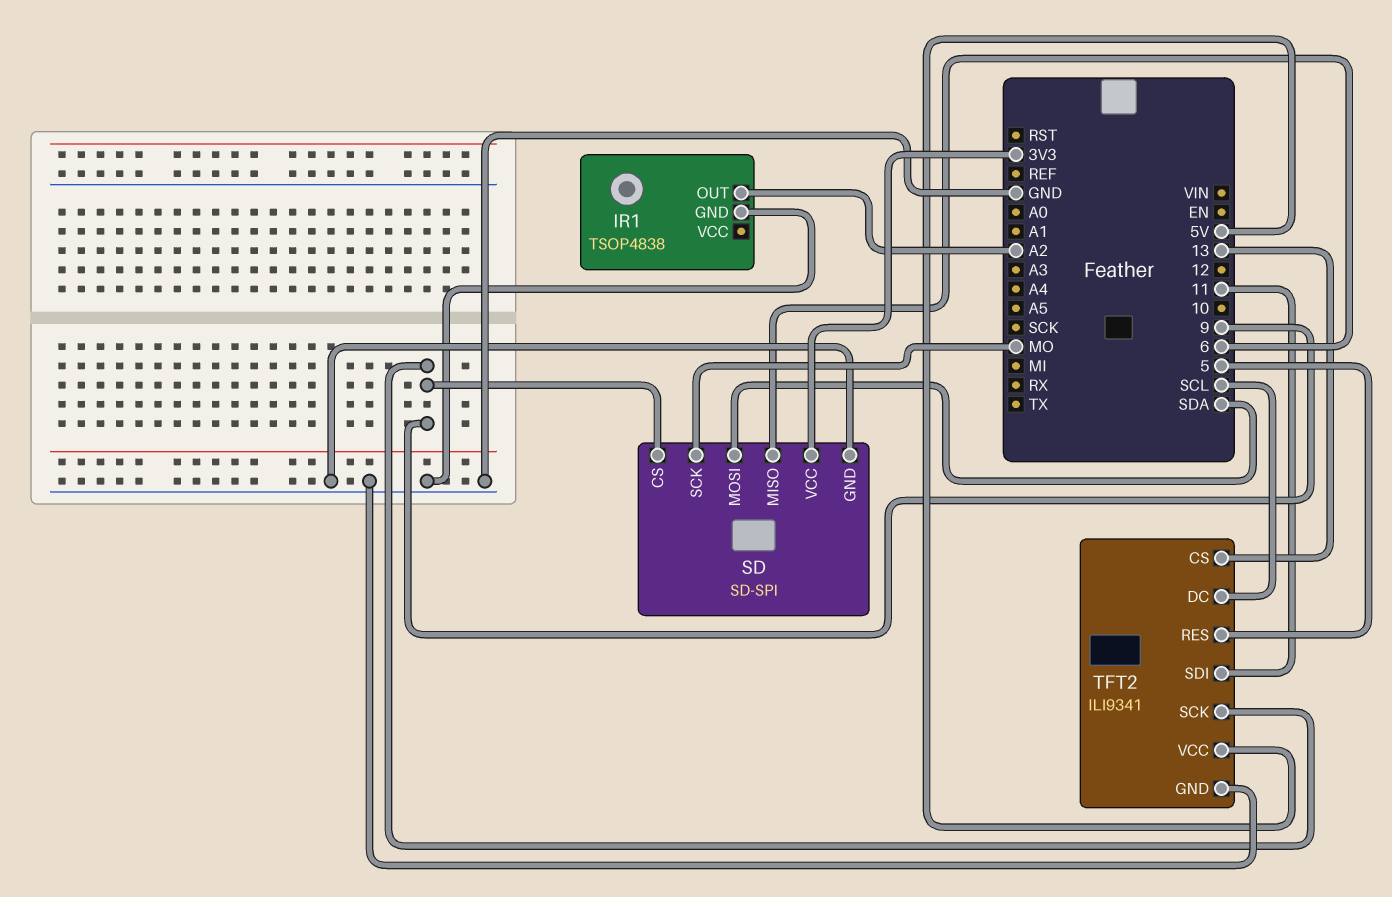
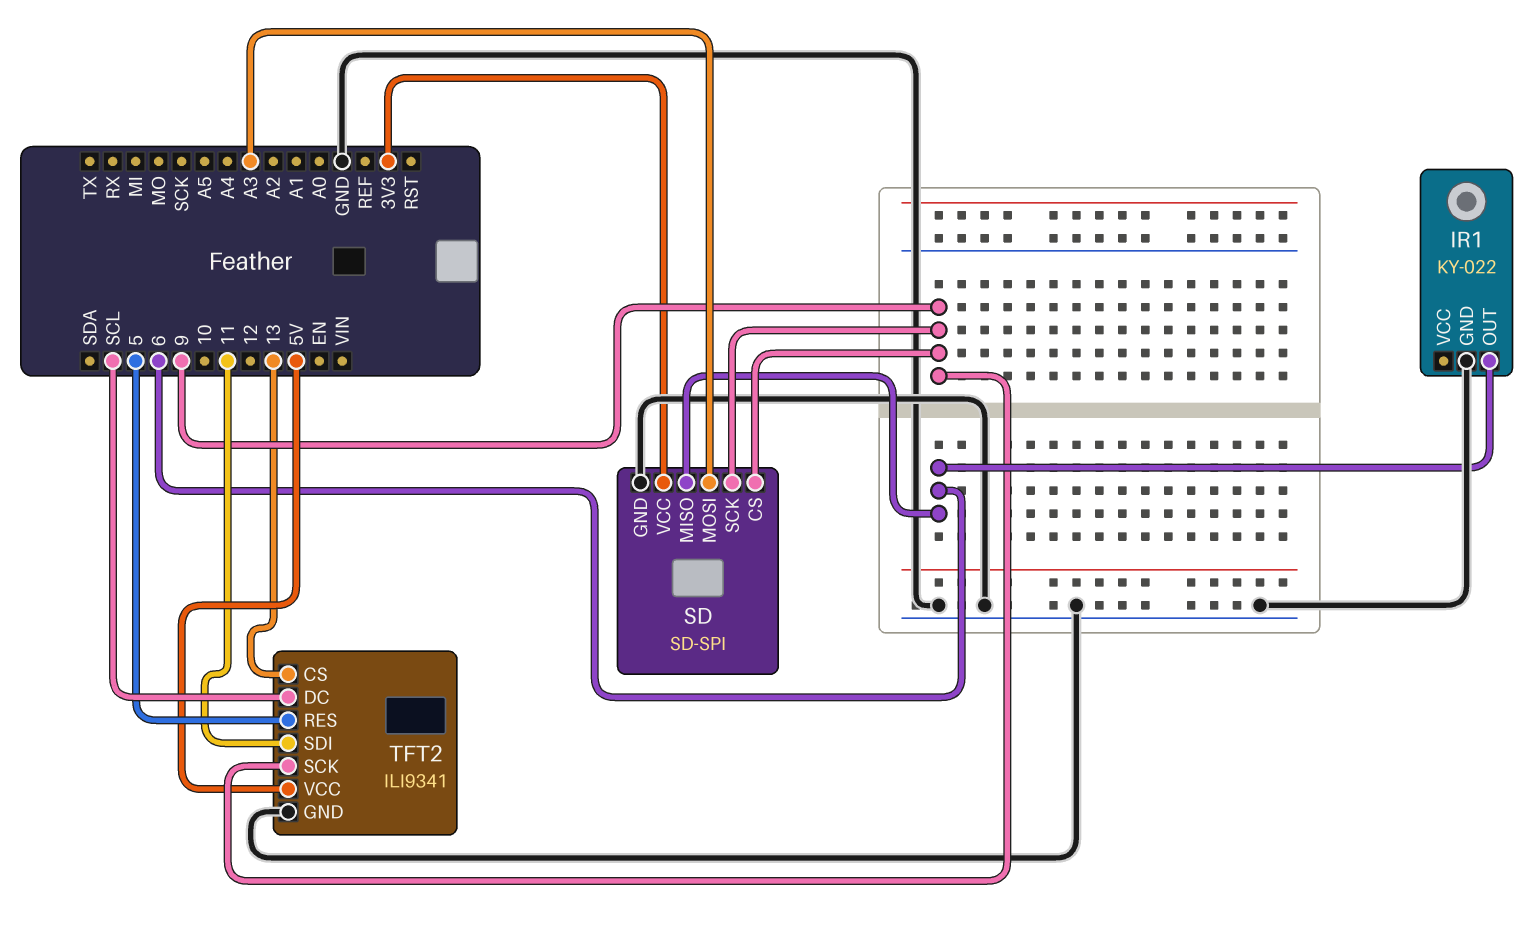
IR1: TSOP4838 -> KY-022
IR1 pin OUT: A2 -> 6
SD pin MOSI: SDA -> A3
SD pin SCK: MO -> 9

